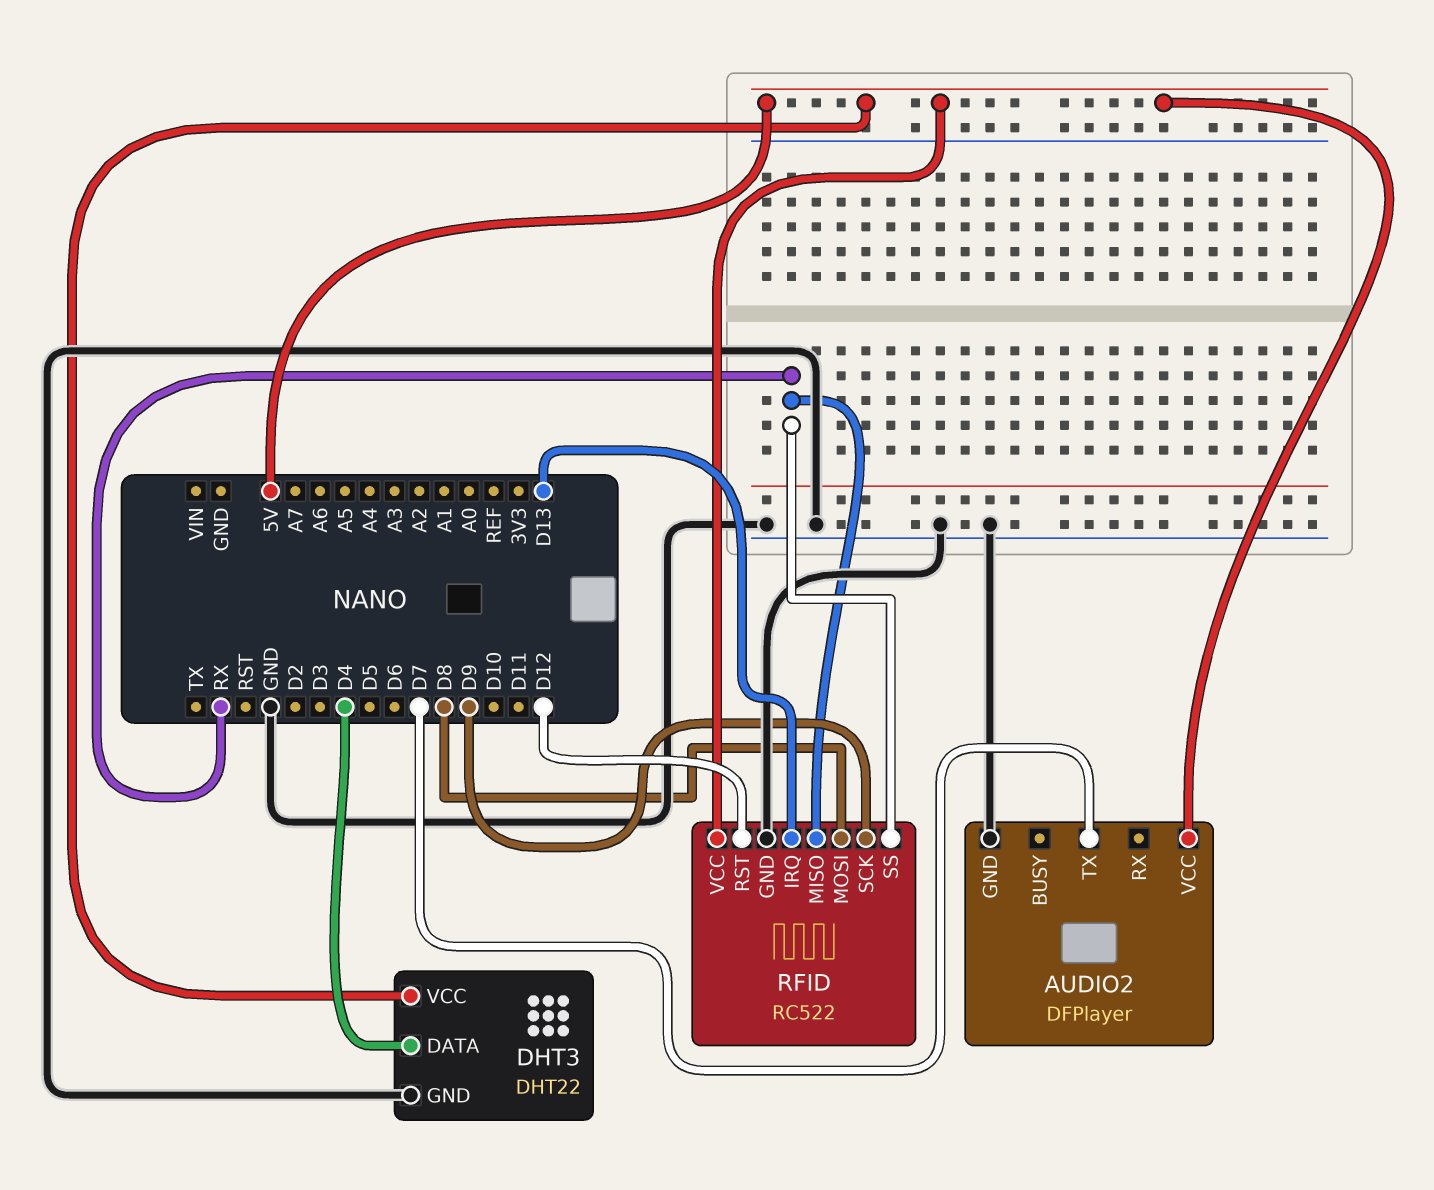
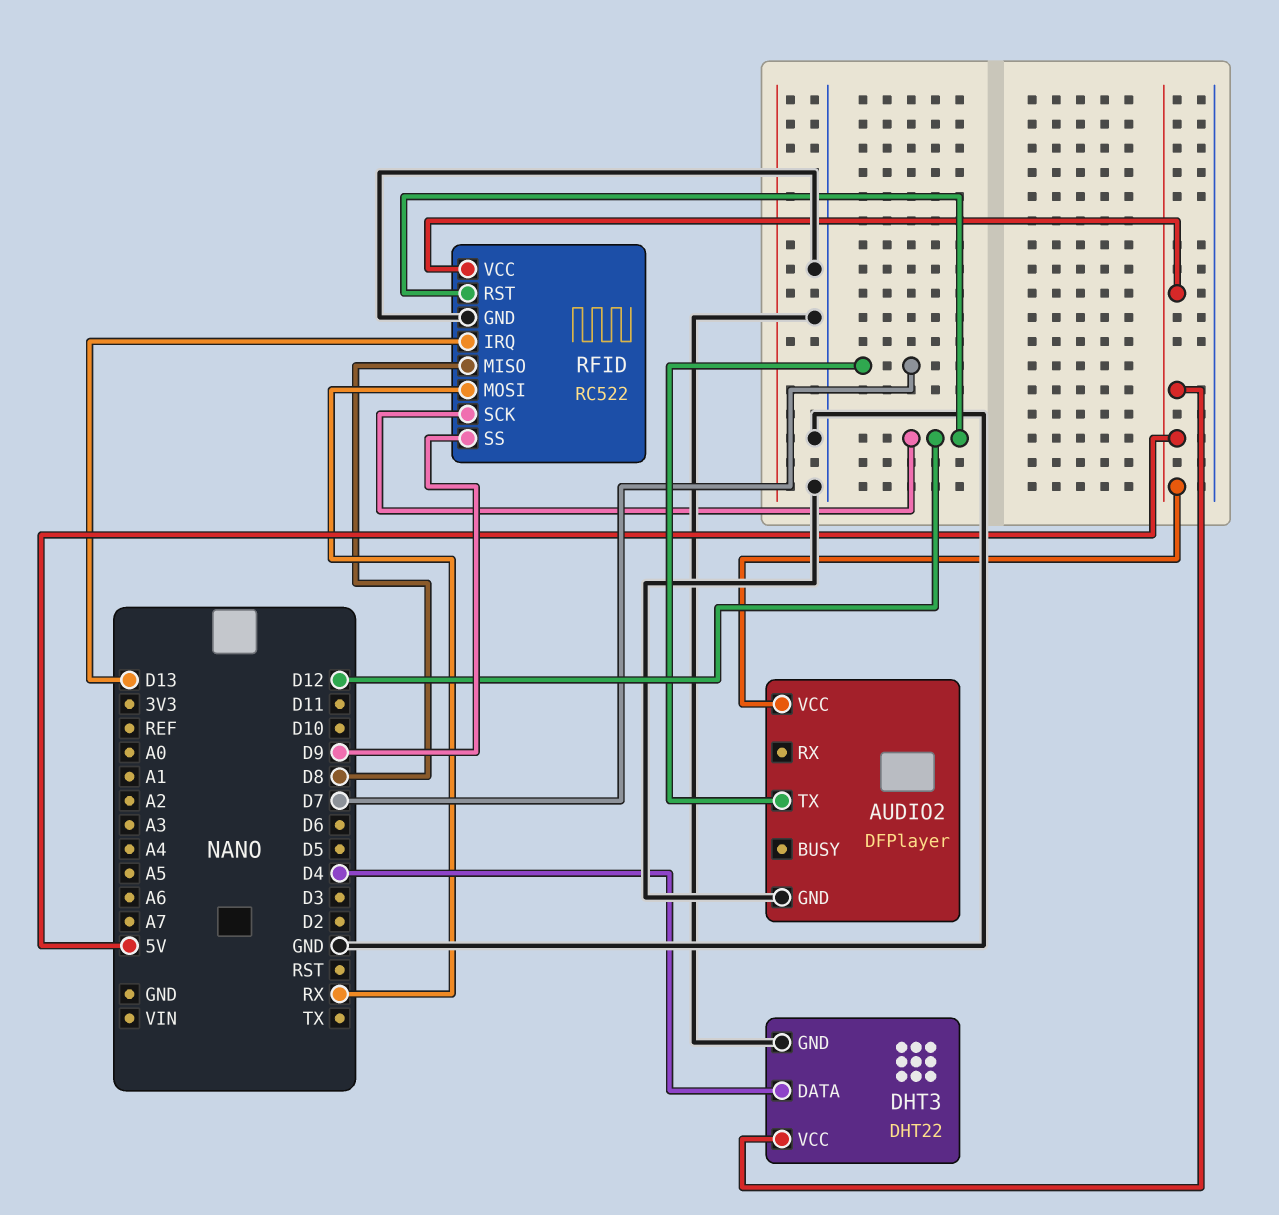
RFID pin MISO: RX -> D8
RFID pin MOSI: D8 -> RX
RFID pin SCK: D9 -> D12
RFID pin SS: RX -> D9

